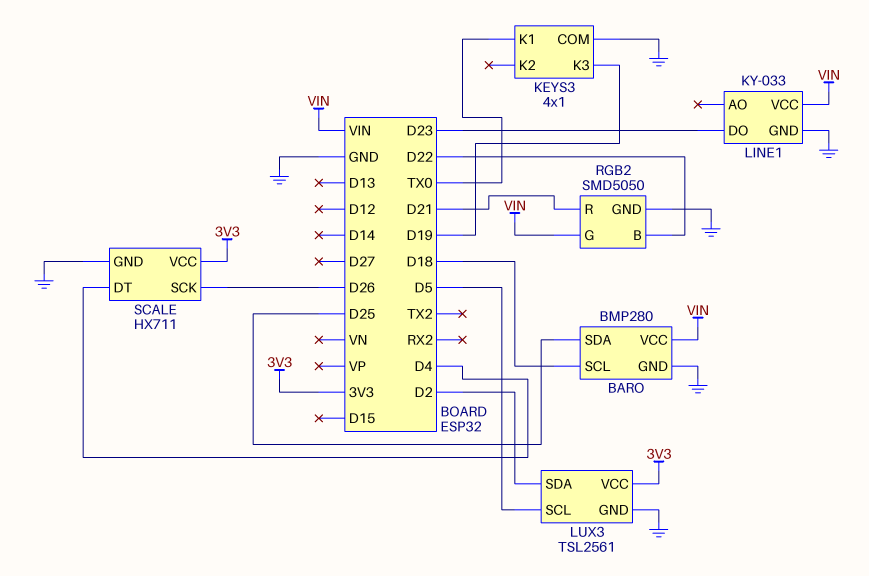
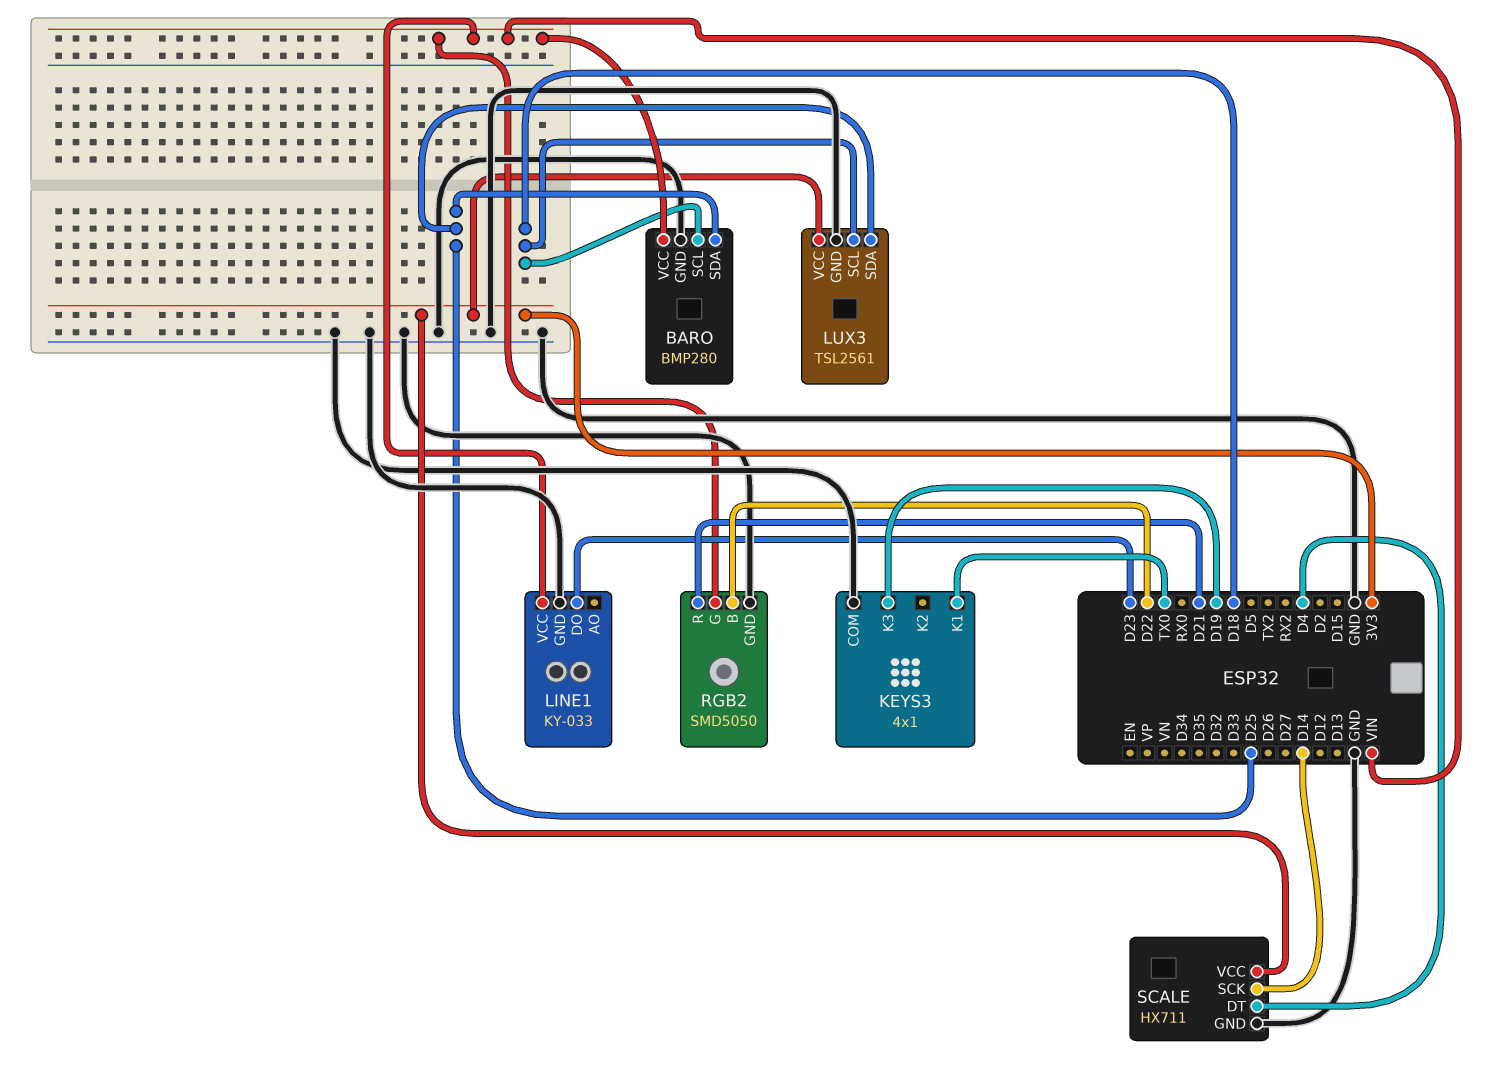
LUX3 pin SCL: D5 -> D18
LUX3 pin SDA: D2 -> D25
SCALE pin SCK: D26 -> D14

